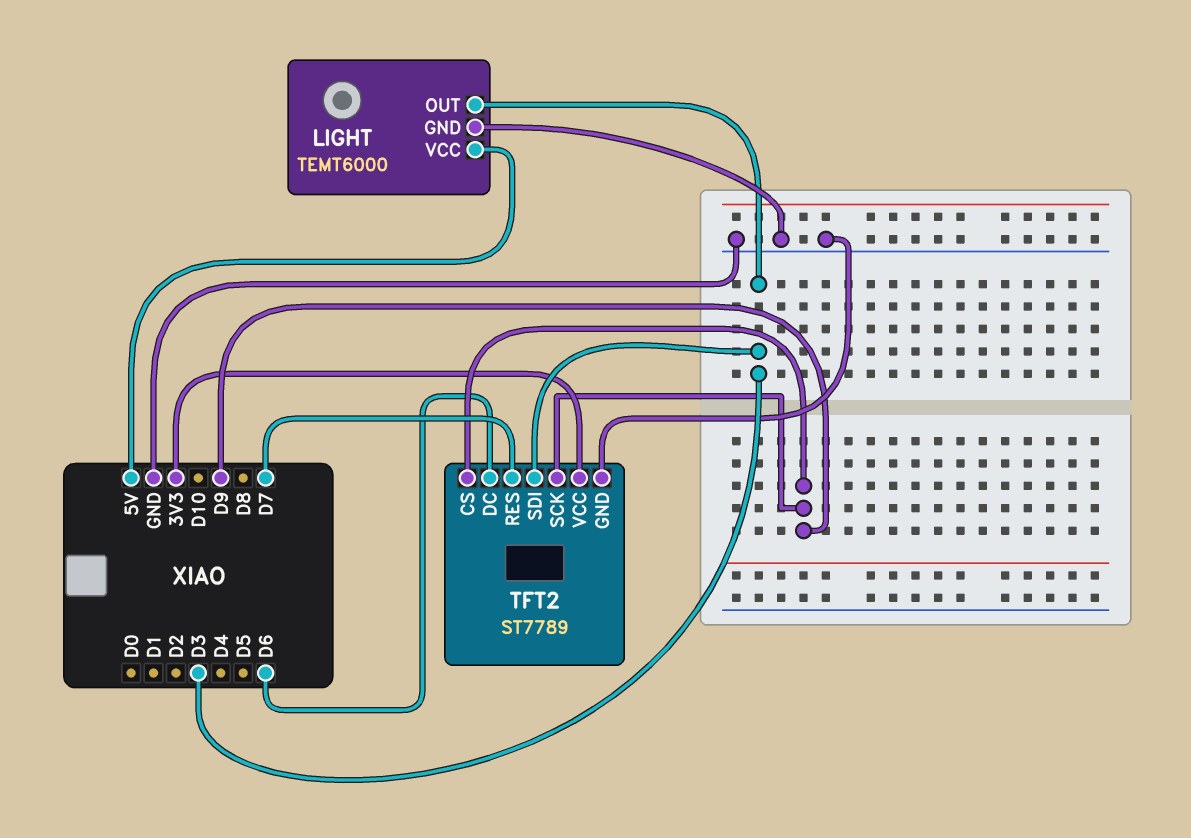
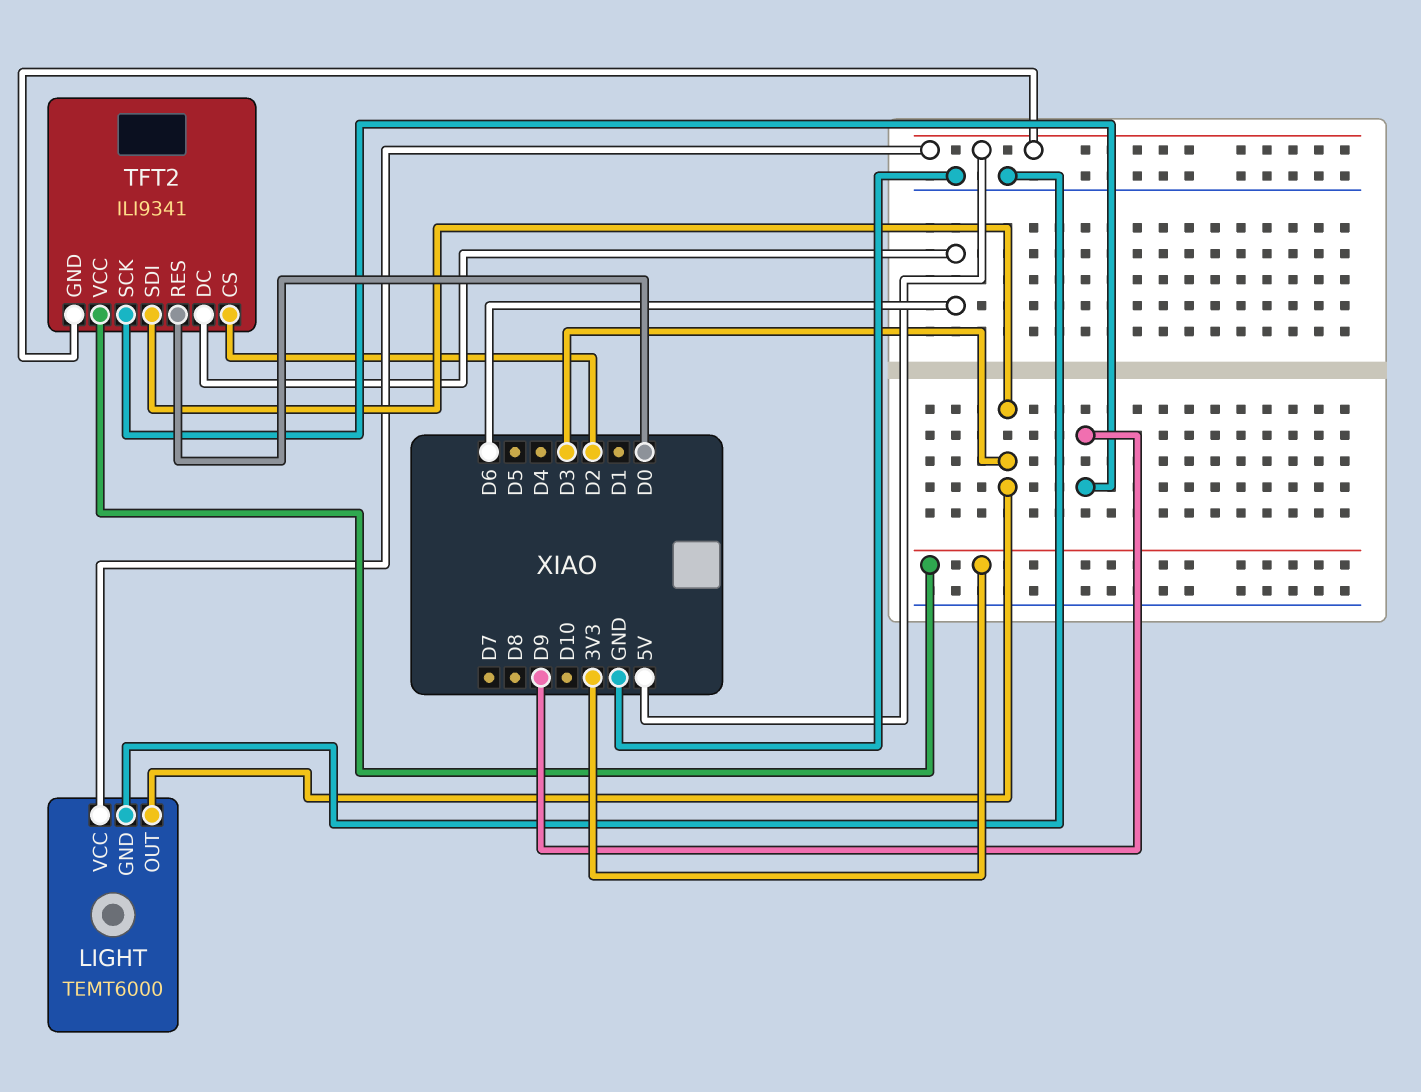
TFT2: ST7789 -> ILI9341
TFT2 pin CS: D9 -> D2
TFT2 pin GND: GND -> 5V
TFT2 pin RES: D7 -> D0

